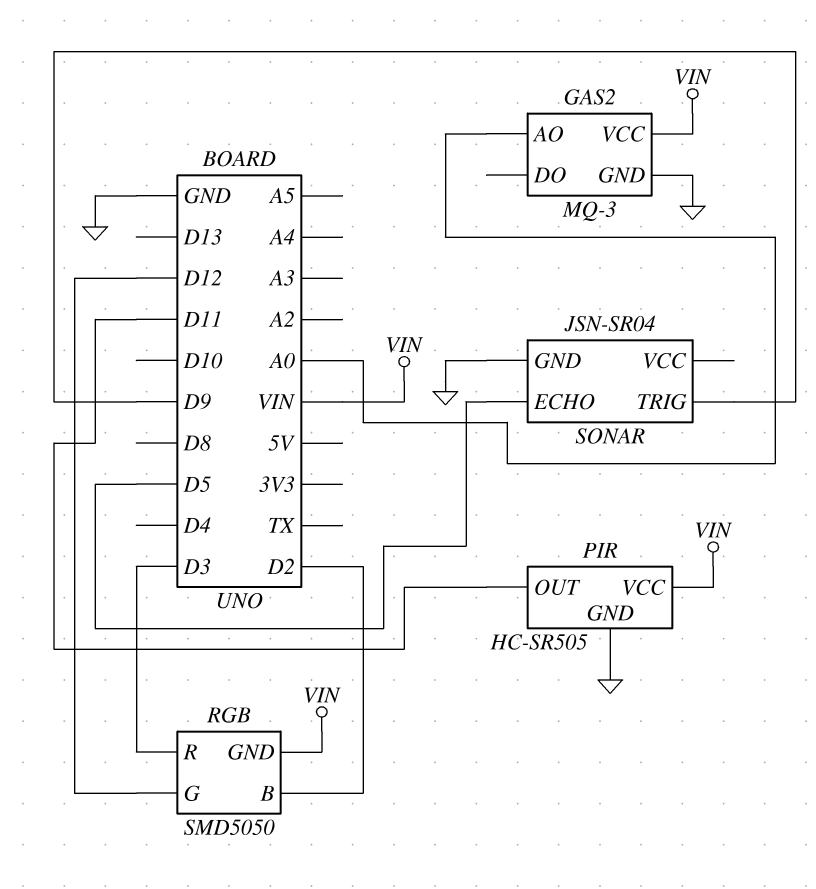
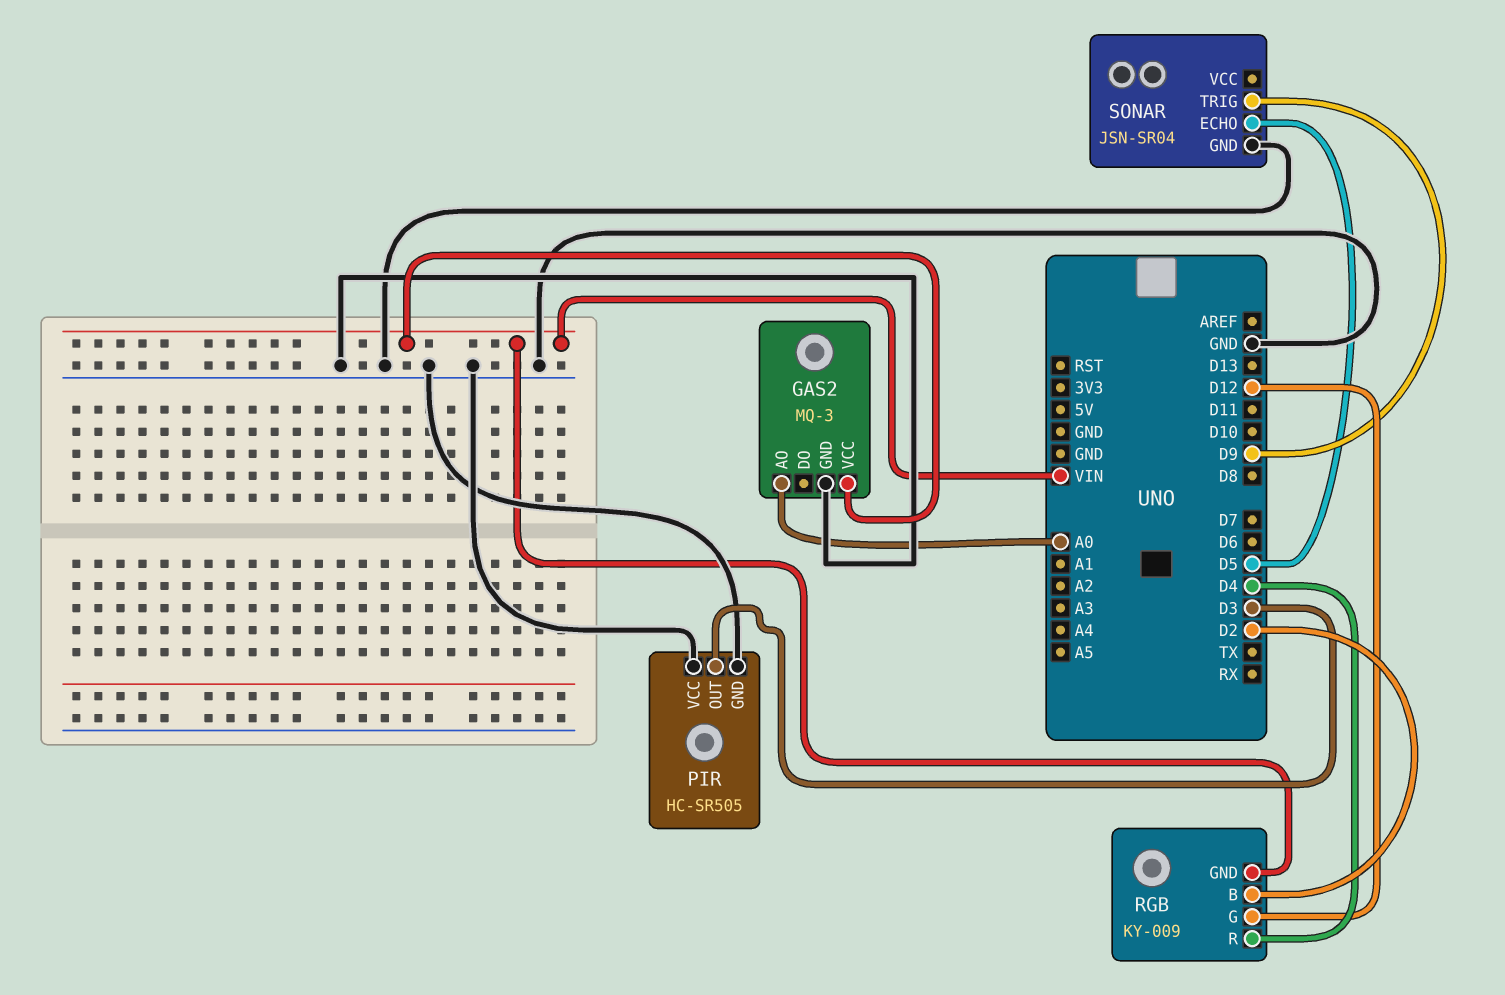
PIR pin OUT: D11 -> D3
PIR pin VCC: VIN -> GND
RGB: SMD5050 -> KY-009
RGB pin R: D3 -> D4

